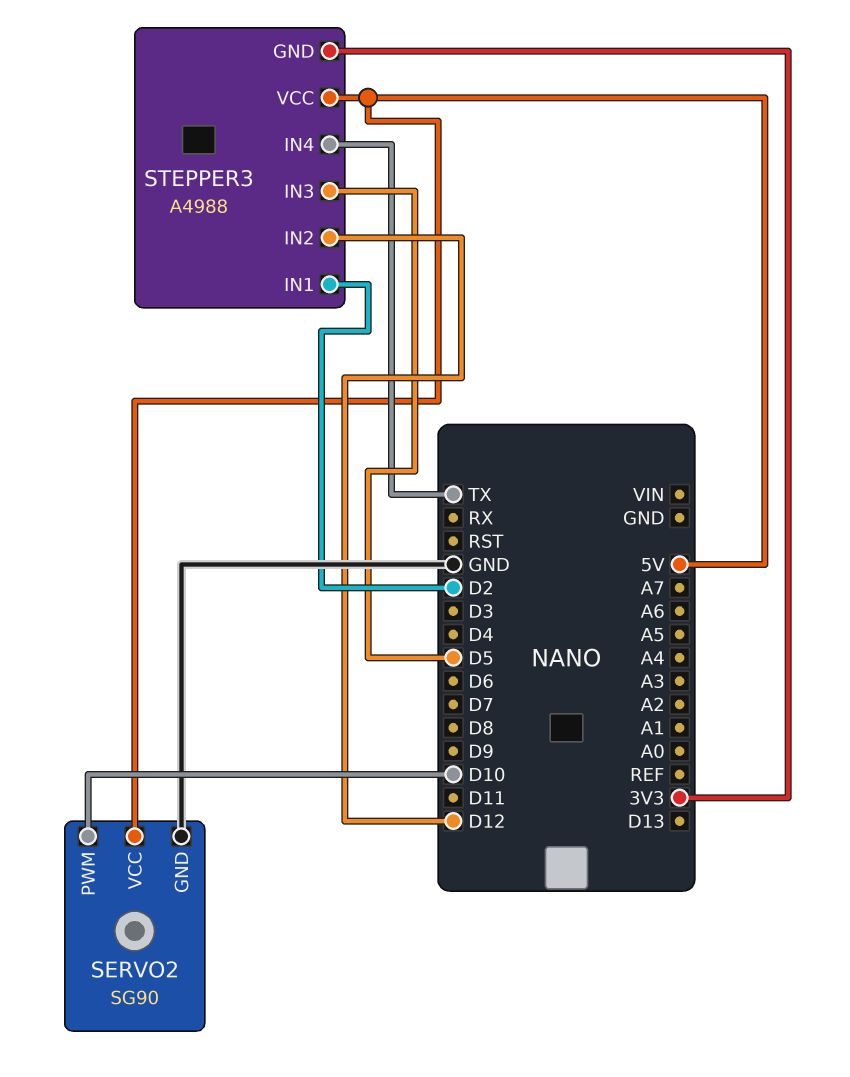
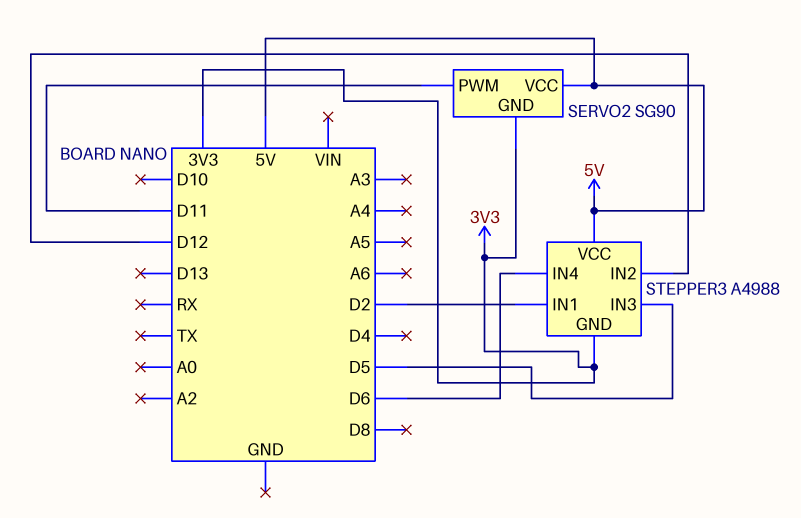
SERVO2 pin GND: GND -> 3V3
SERVO2 pin PWM: D10 -> D11
STEPPER3 pin IN4: TX -> D6

